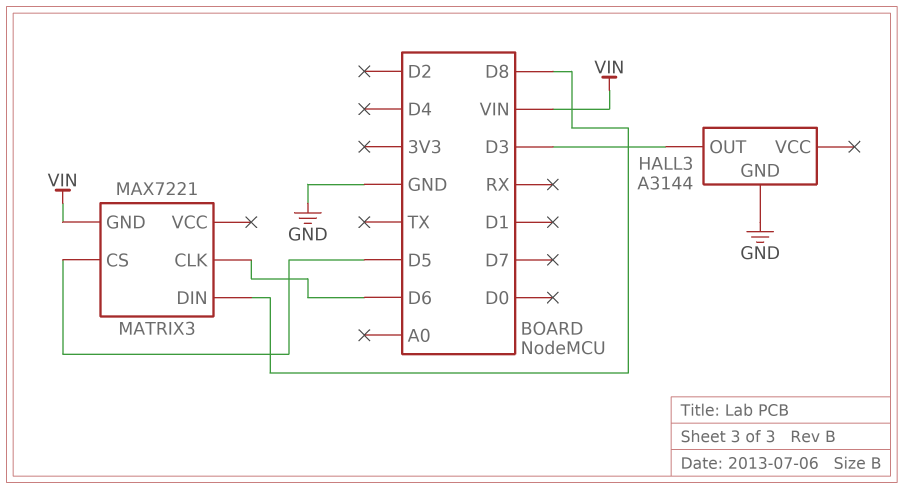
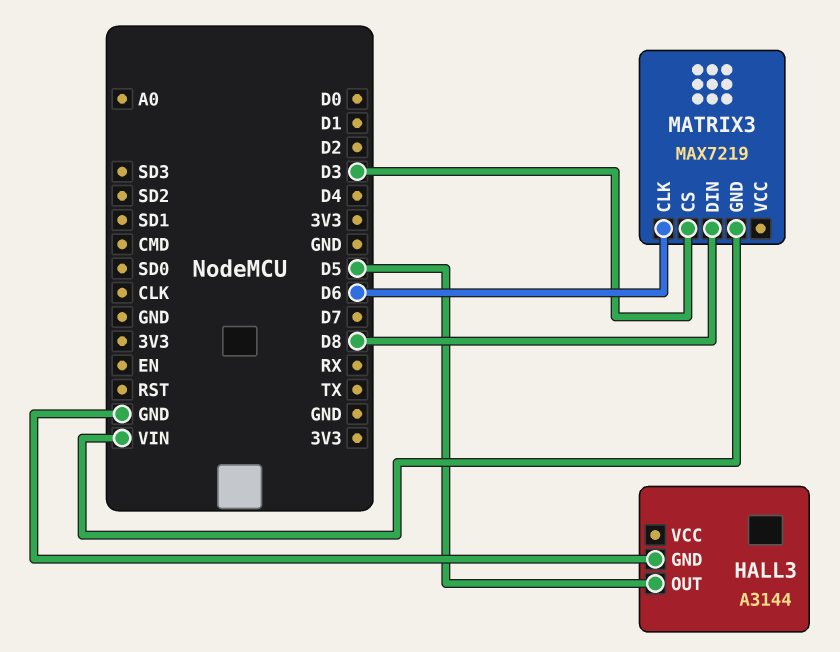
HALL3 pin OUT: D3 -> D5
MATRIX3: MAX7221 -> MAX7219
MATRIX3 pin CS: D5 -> D3

